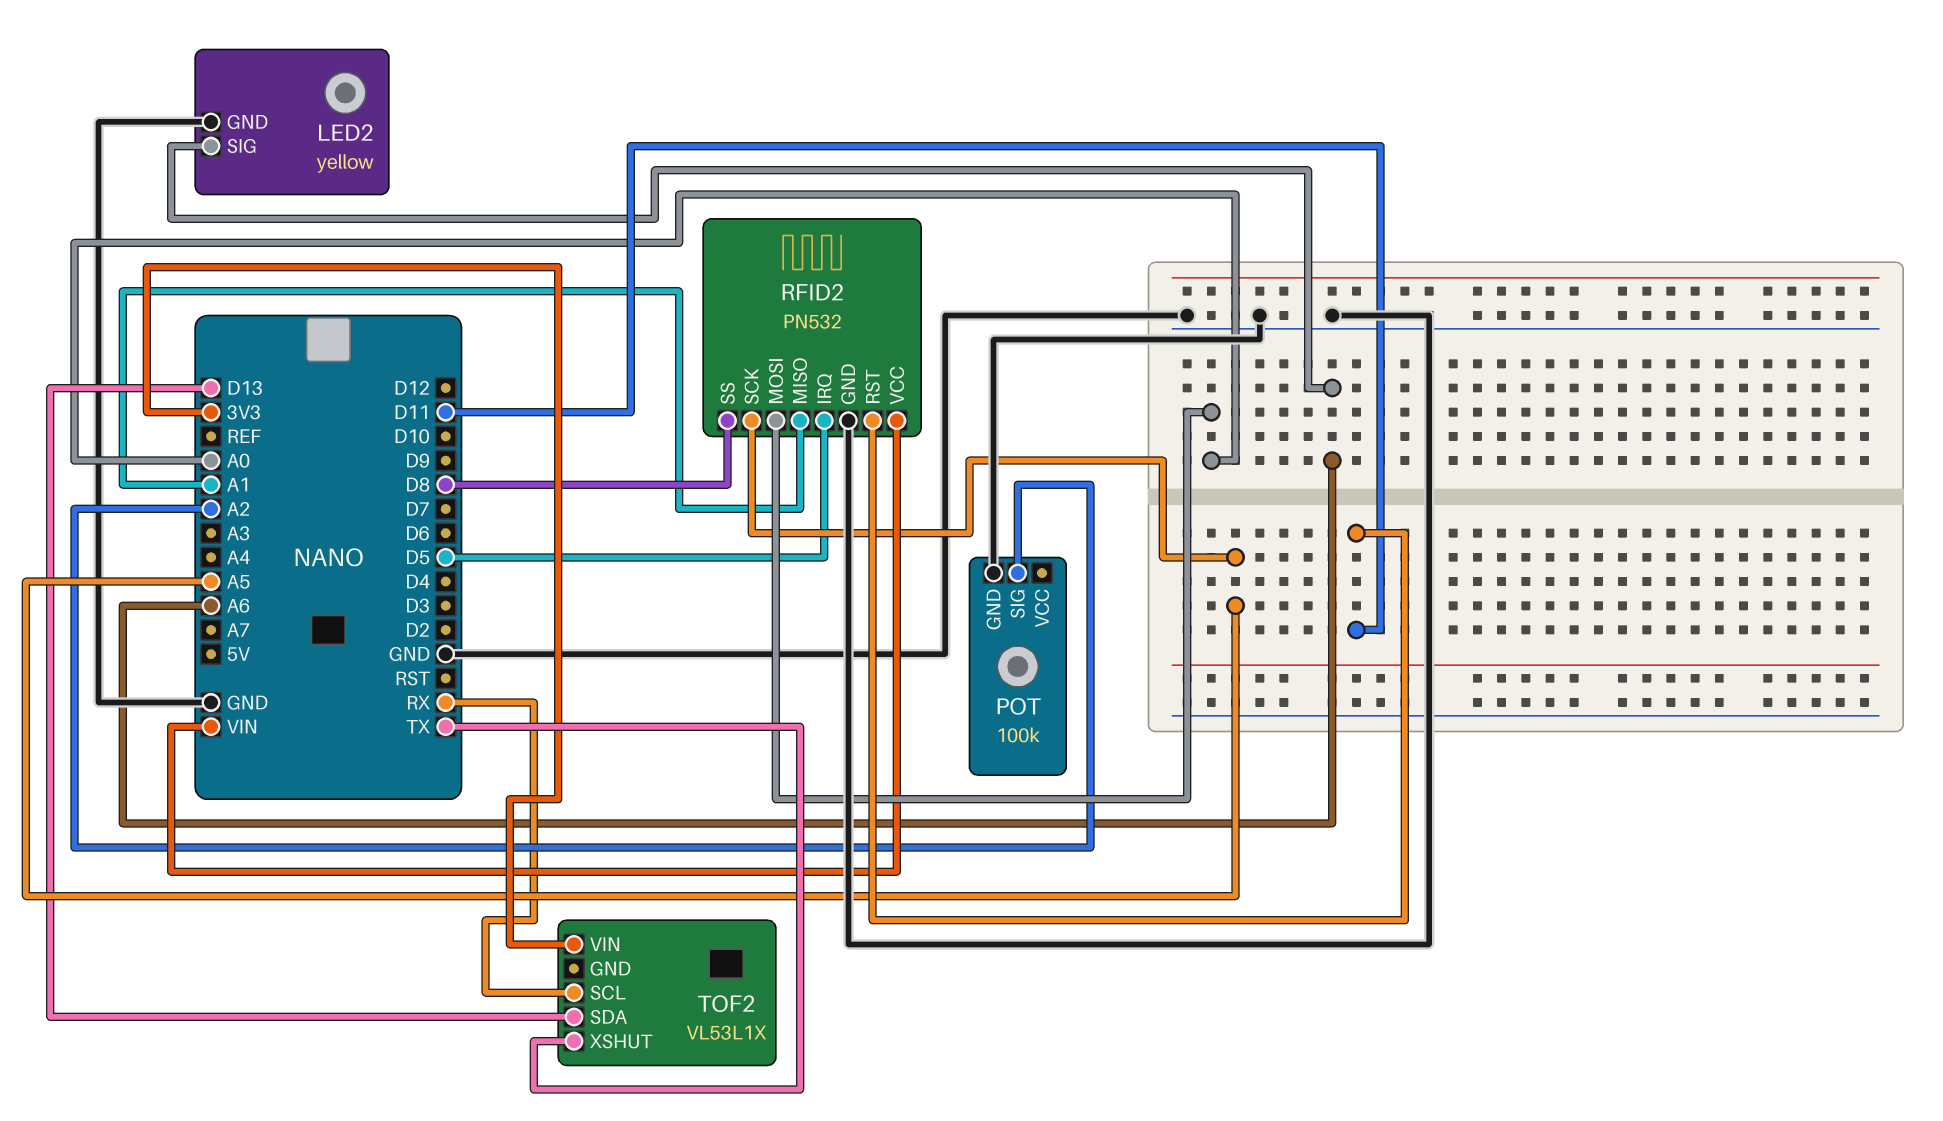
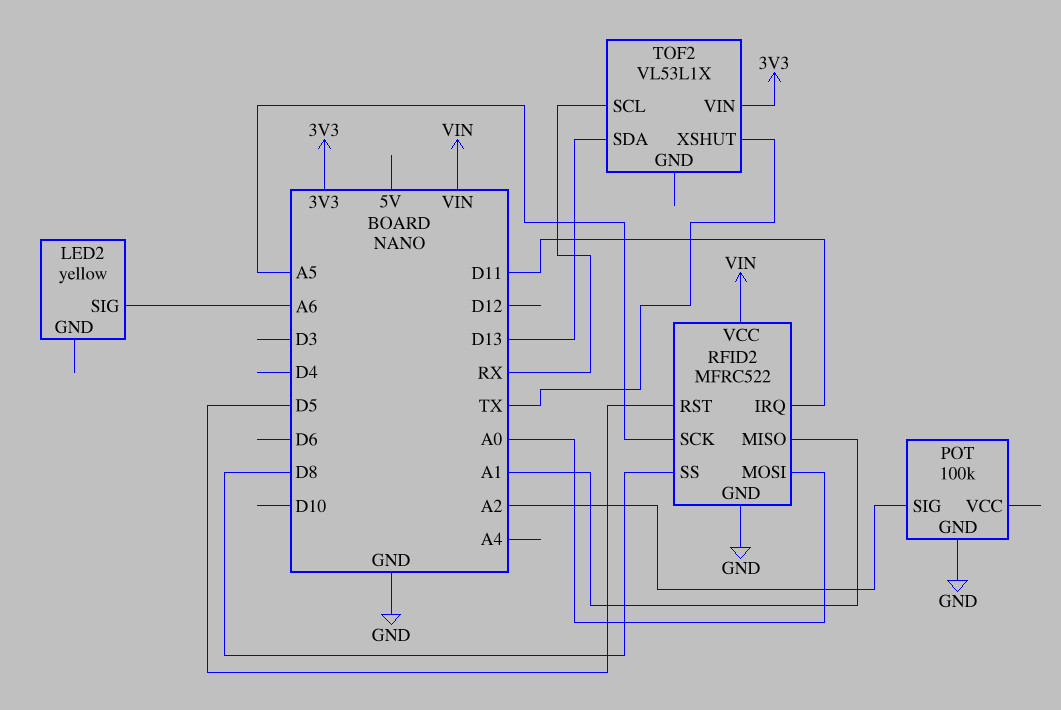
LED2 pin GND: GND -> none
RFID2: PN532 -> MFRC522
RFID2 pin IRQ: D5 -> D11
RFID2 pin RST: D11 -> D5

